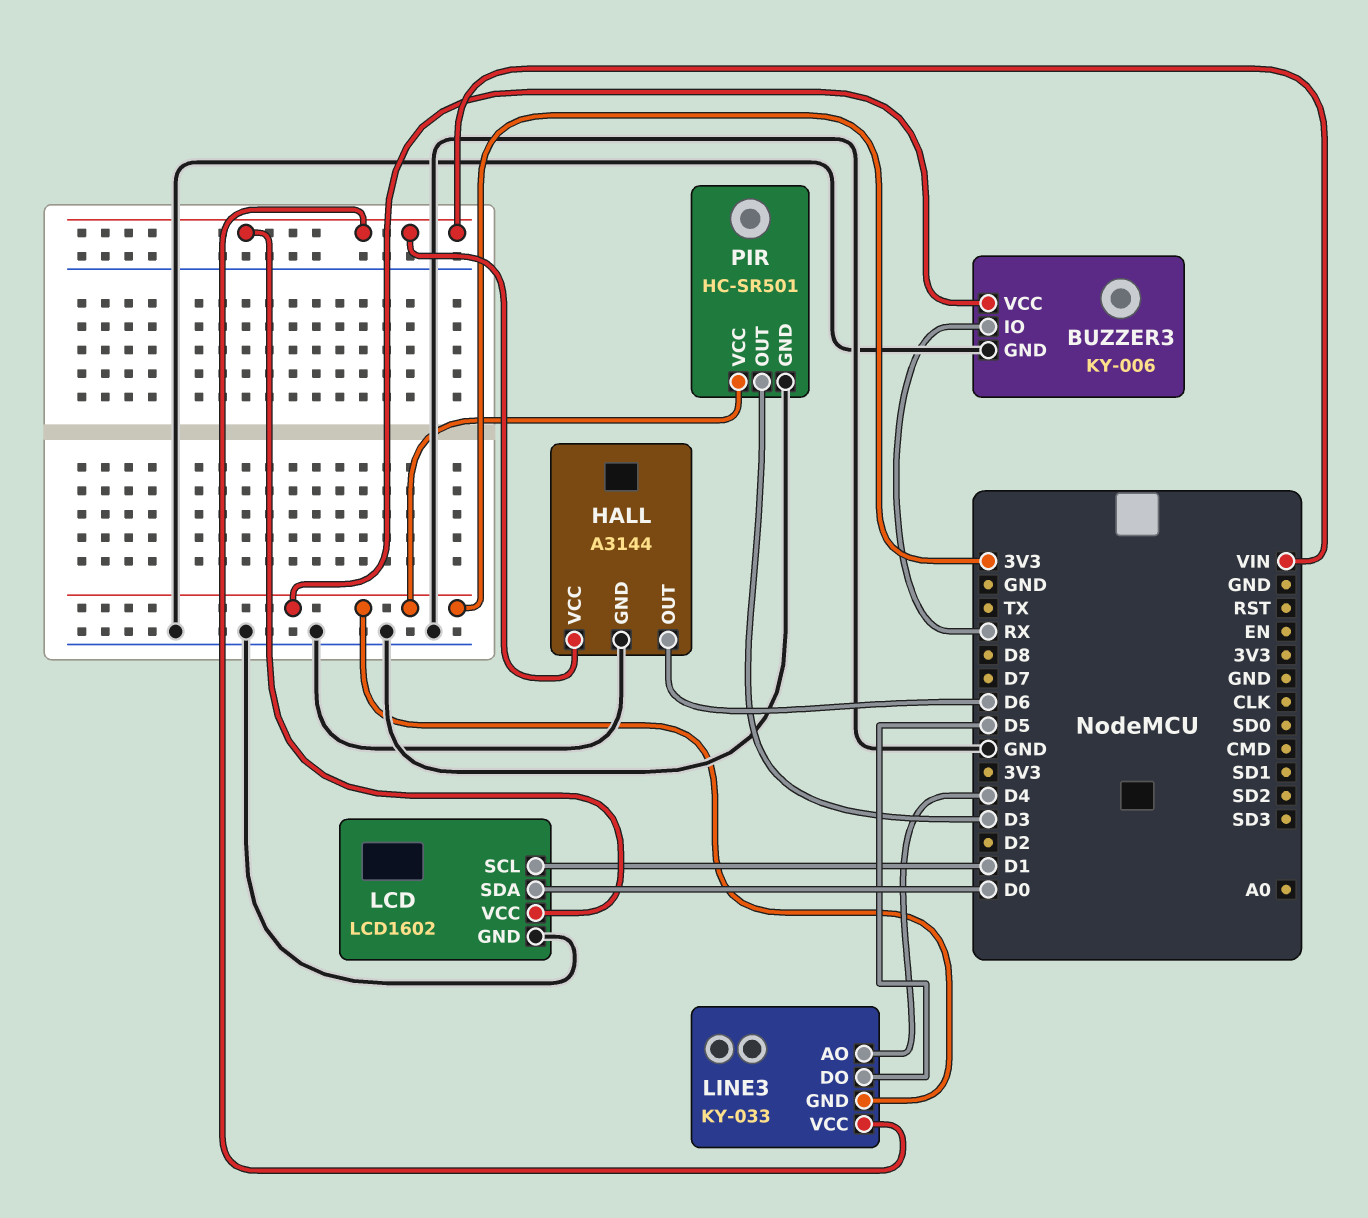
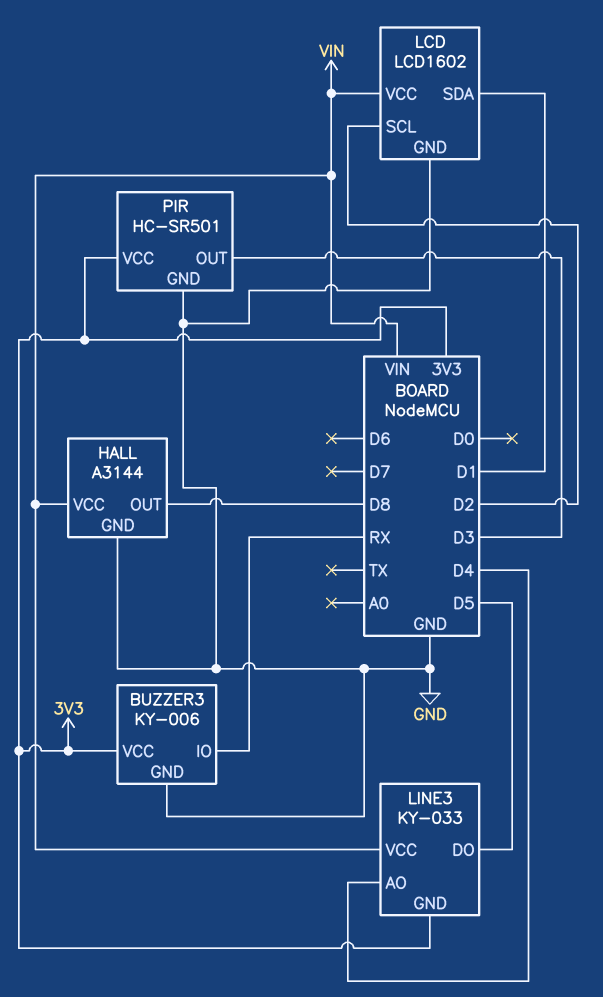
HALL pin OUT: D6 -> D8
LCD pin SCL: D1 -> D2
LCD pin SDA: D0 -> D1

